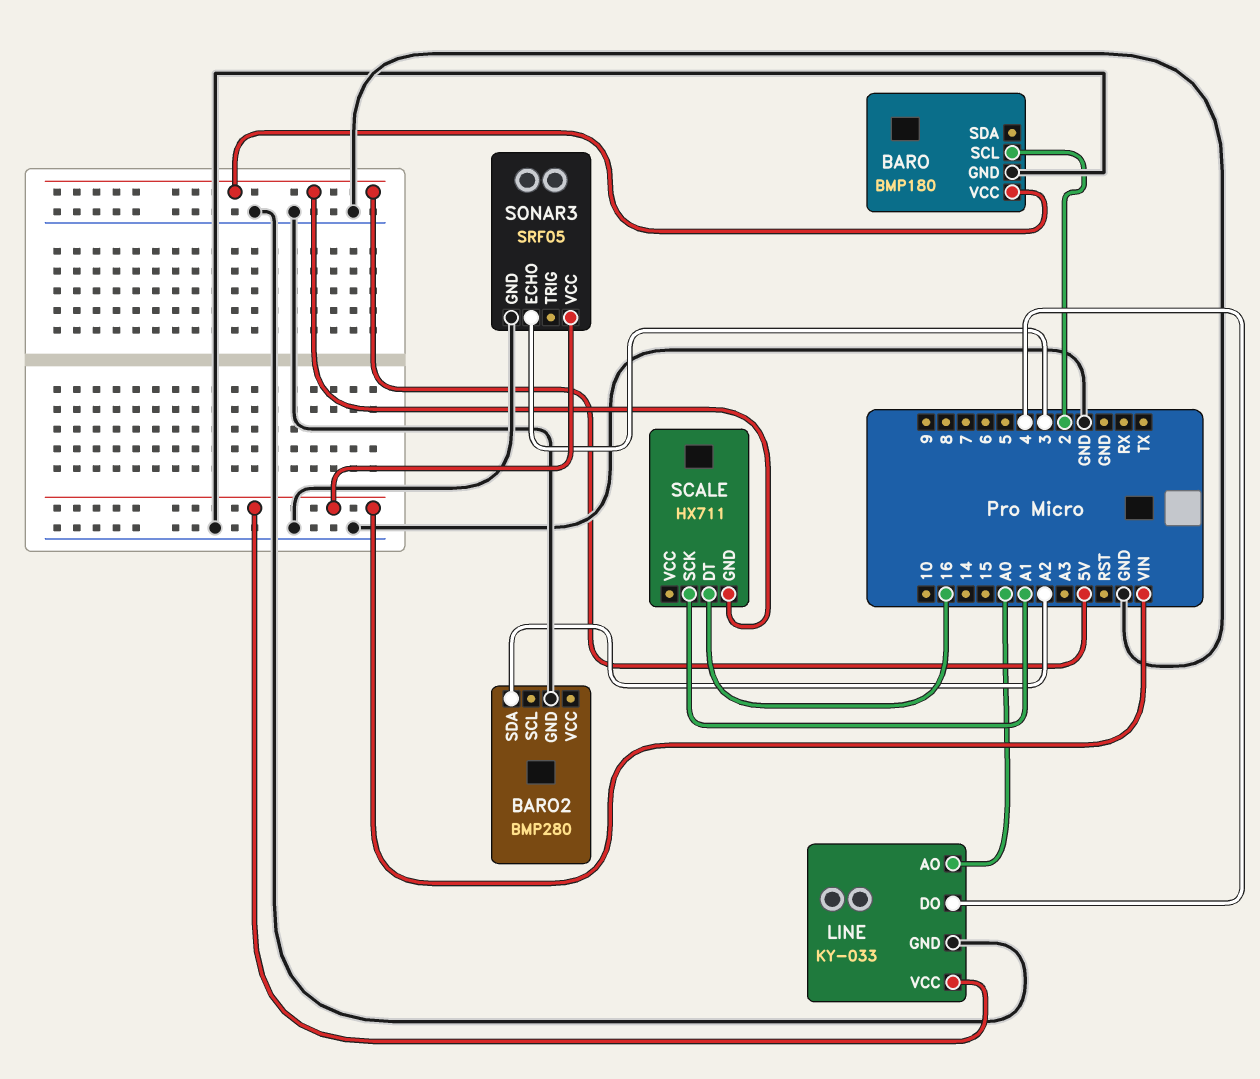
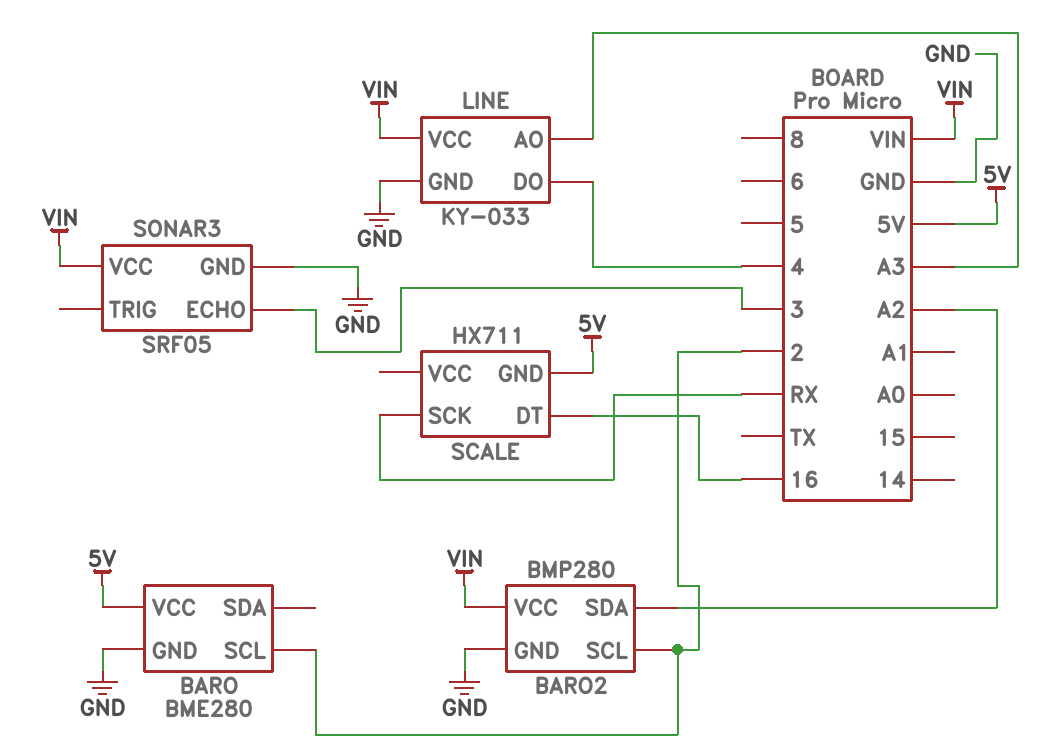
BARO: BMP180 -> BME280
BARO2 pin SCL: none -> 2
BARO2 pin VCC: none -> VIN
LINE pin AO: A0 -> A3
SCALE pin SCK: A1 -> RX

